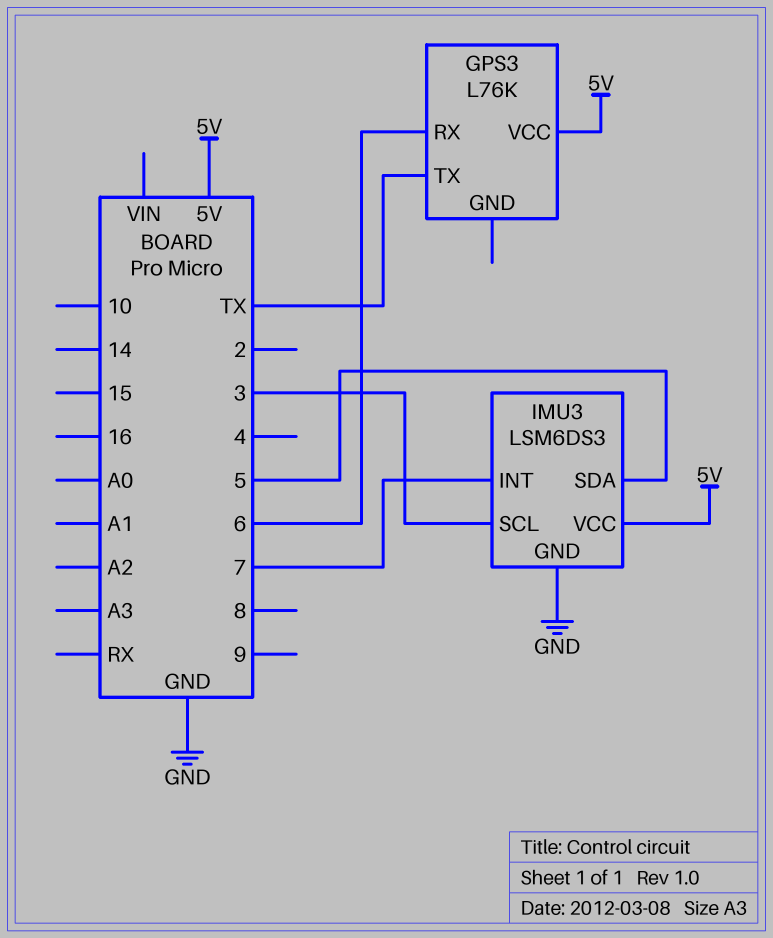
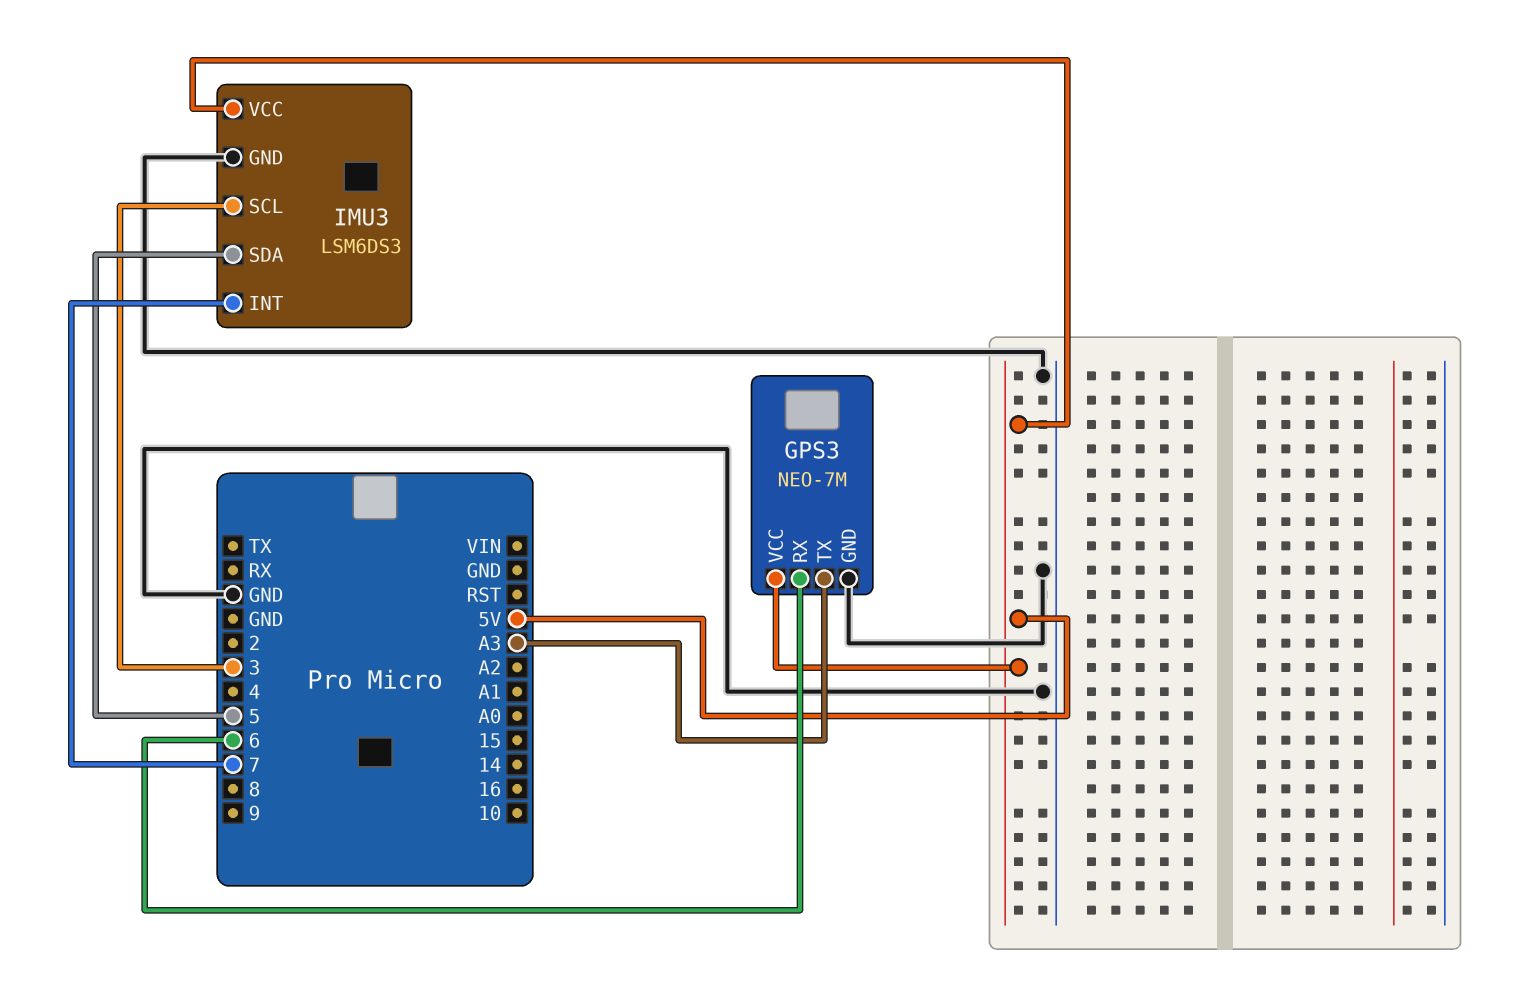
GPS3: L76K -> NEO-7M
GPS3 pin GND: none -> GND
GPS3 pin TX: TX -> A3

